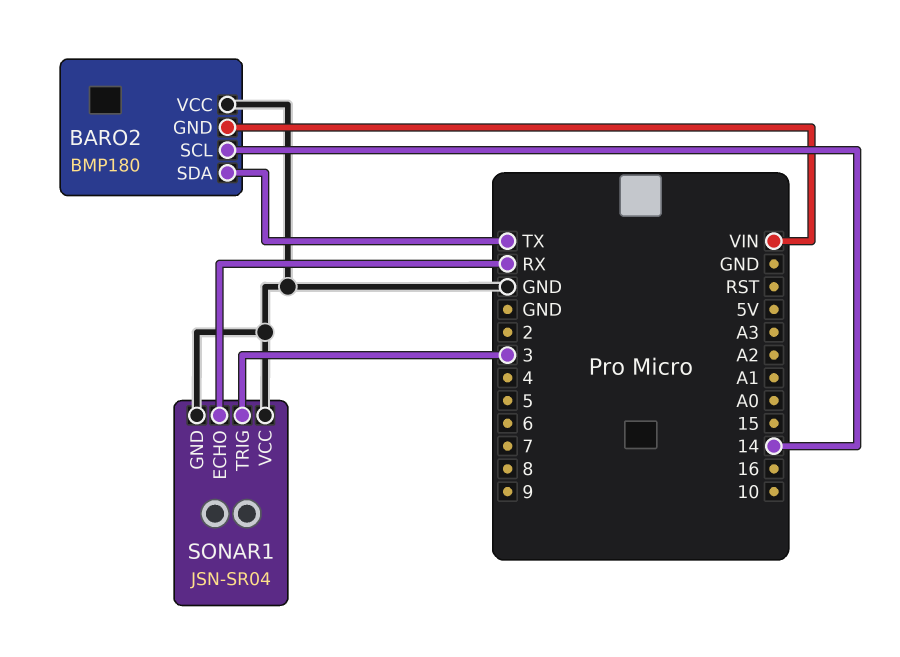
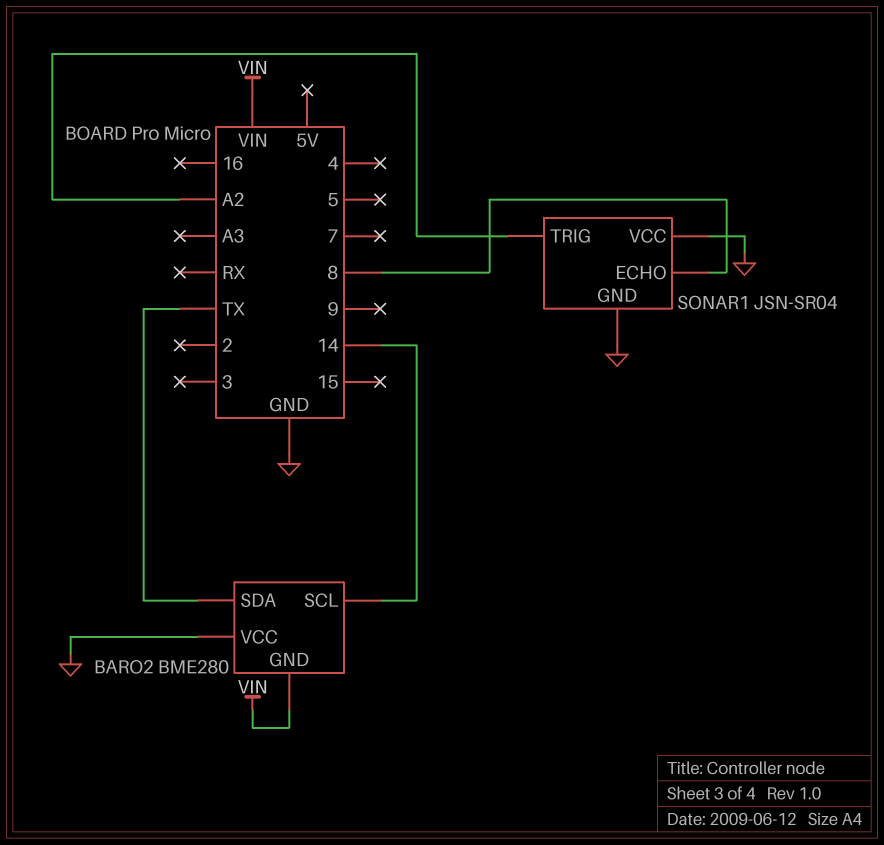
BARO2: BMP180 -> BME280
SONAR1 pin ECHO: RX -> 8
SONAR1 pin TRIG: 3 -> A2

